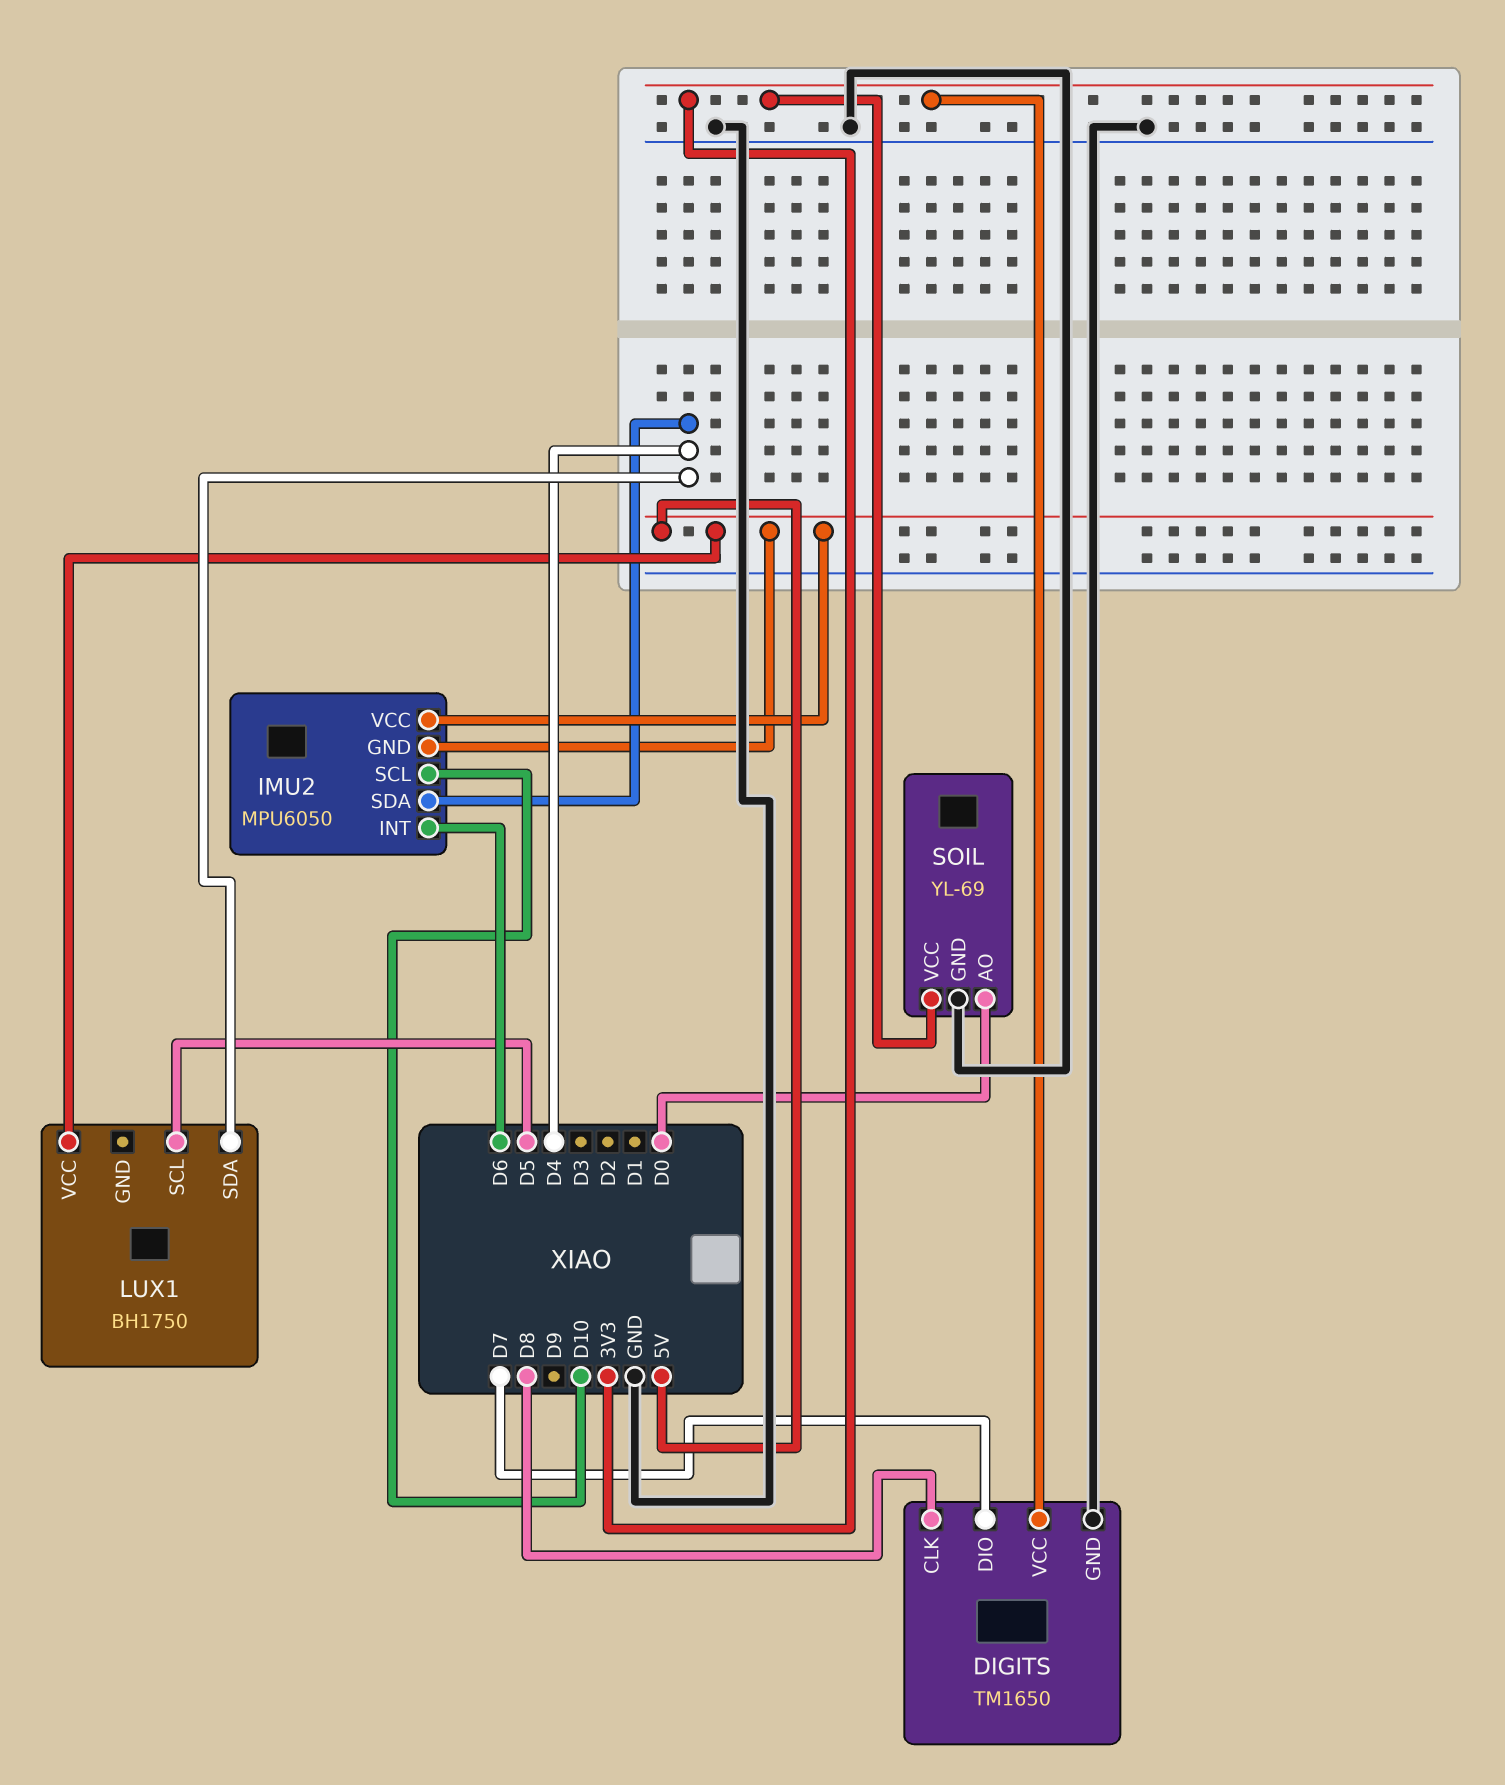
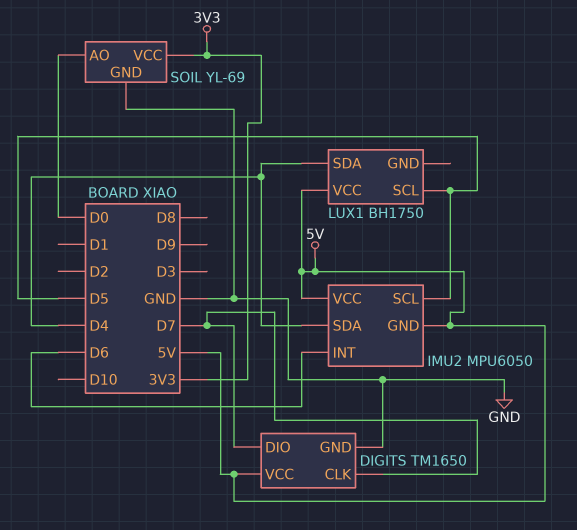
DIGITS pin CLK: D8 -> D7
DIGITS pin VCC: 3V3 -> 5V
IMU2 pin SCL: D10 -> D5

